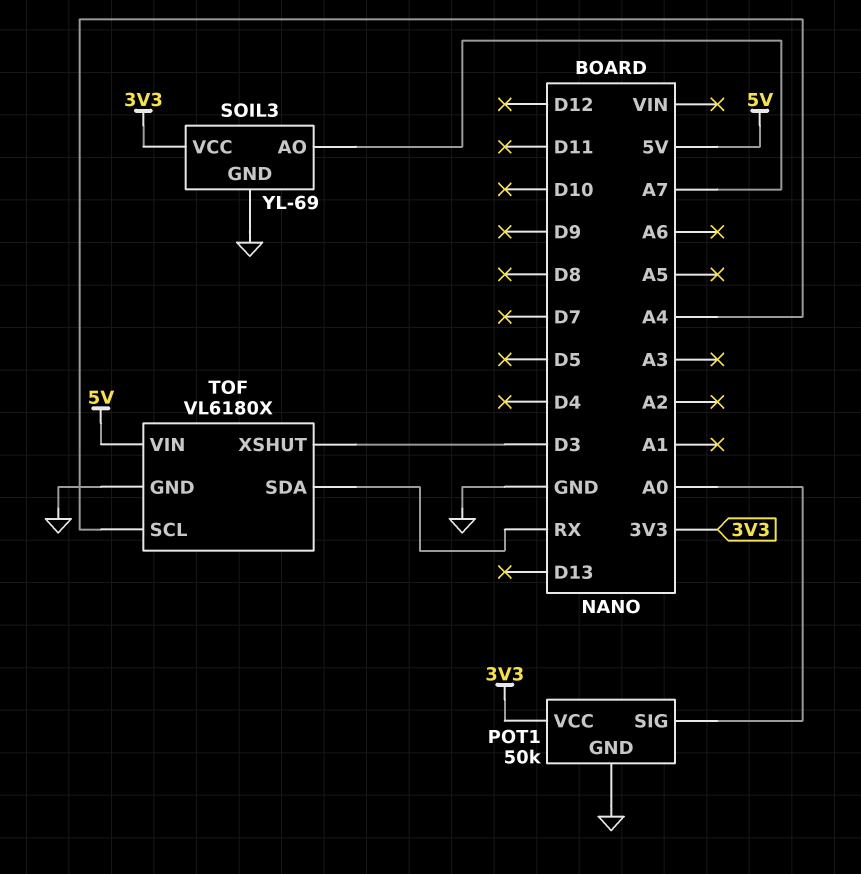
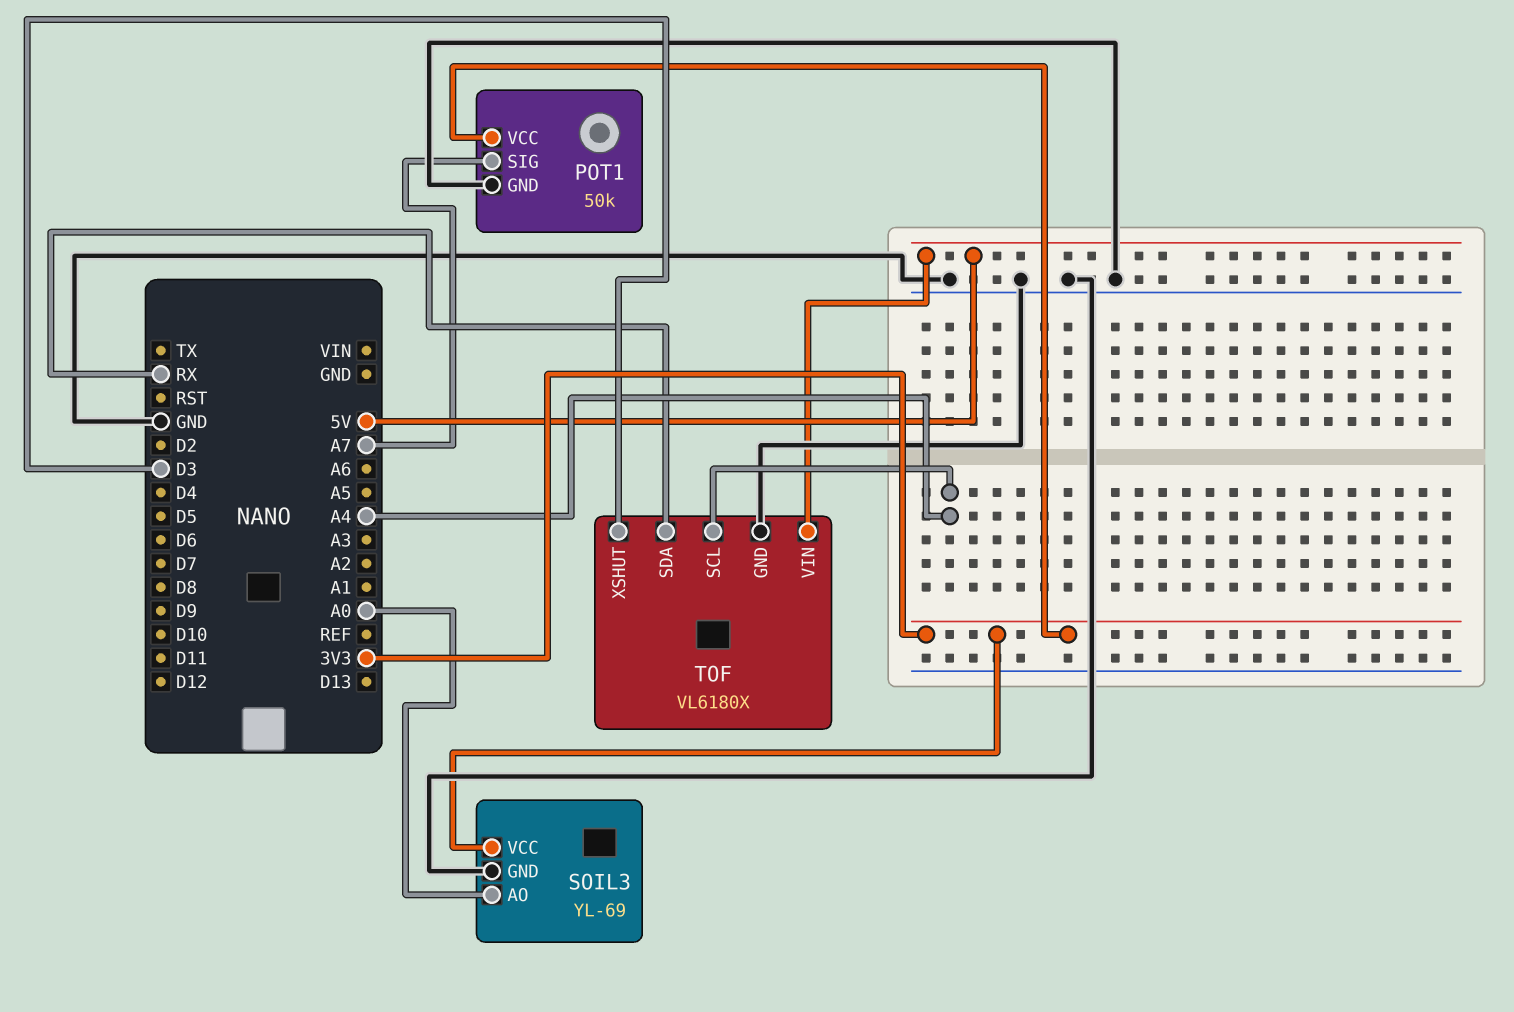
POT1 pin SIG: A0 -> A7
SOIL3 pin AO: A7 -> A0

